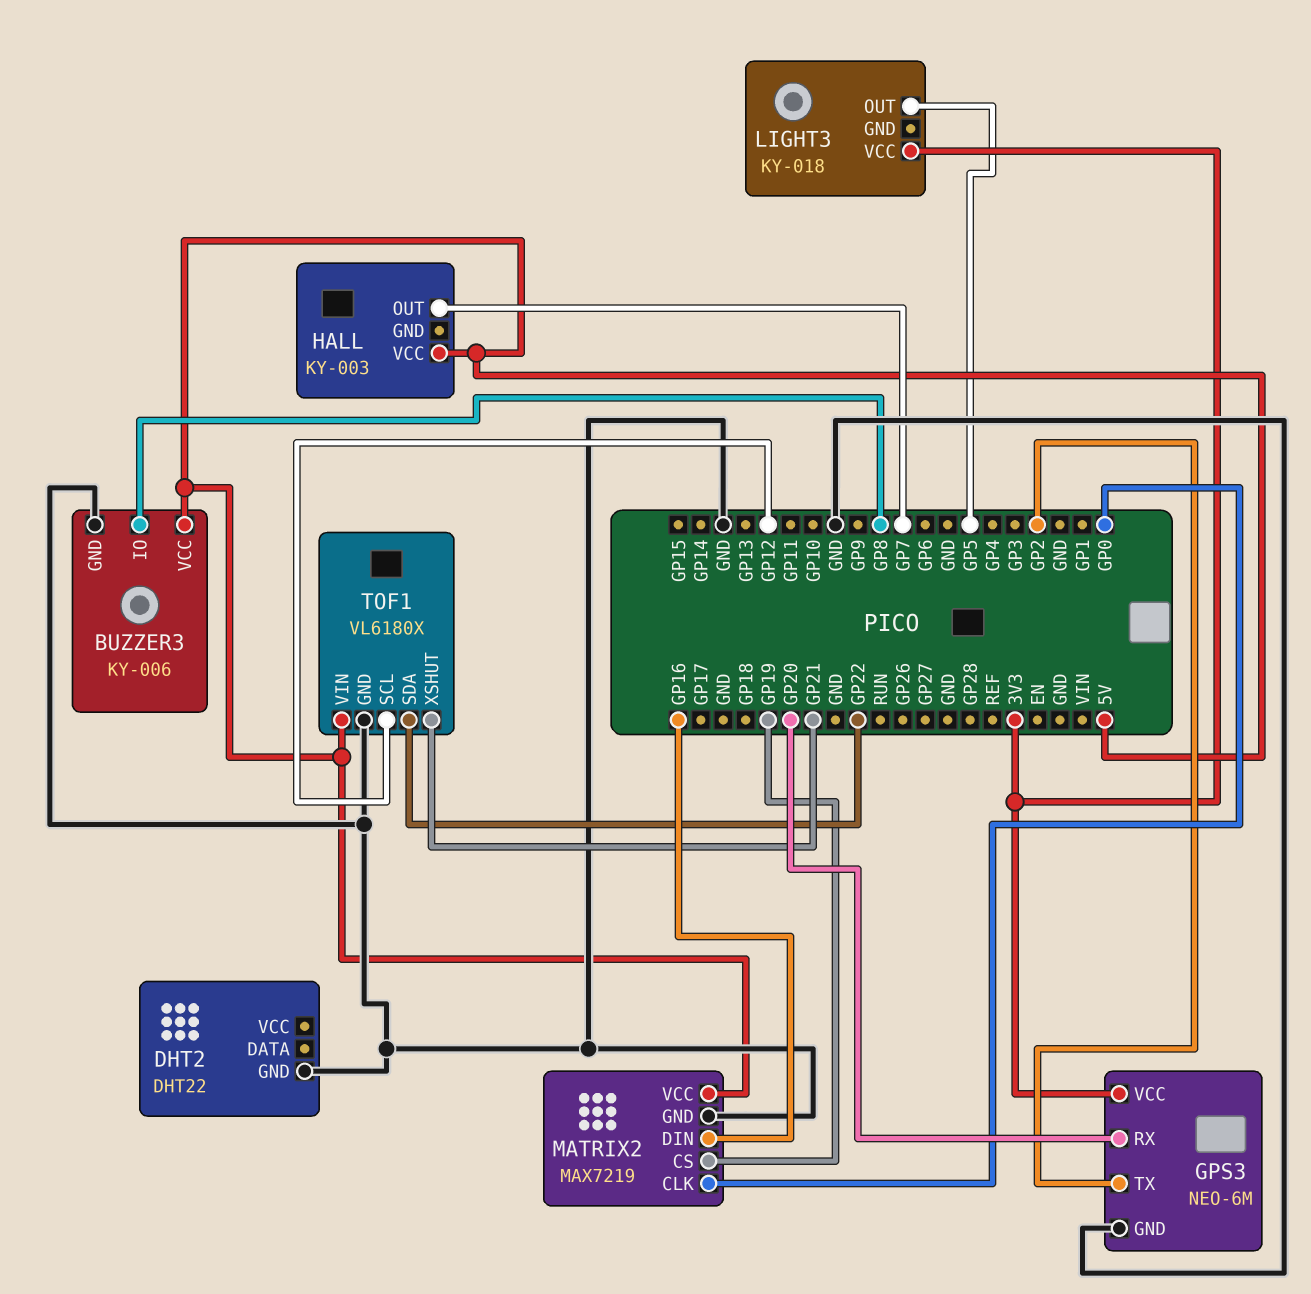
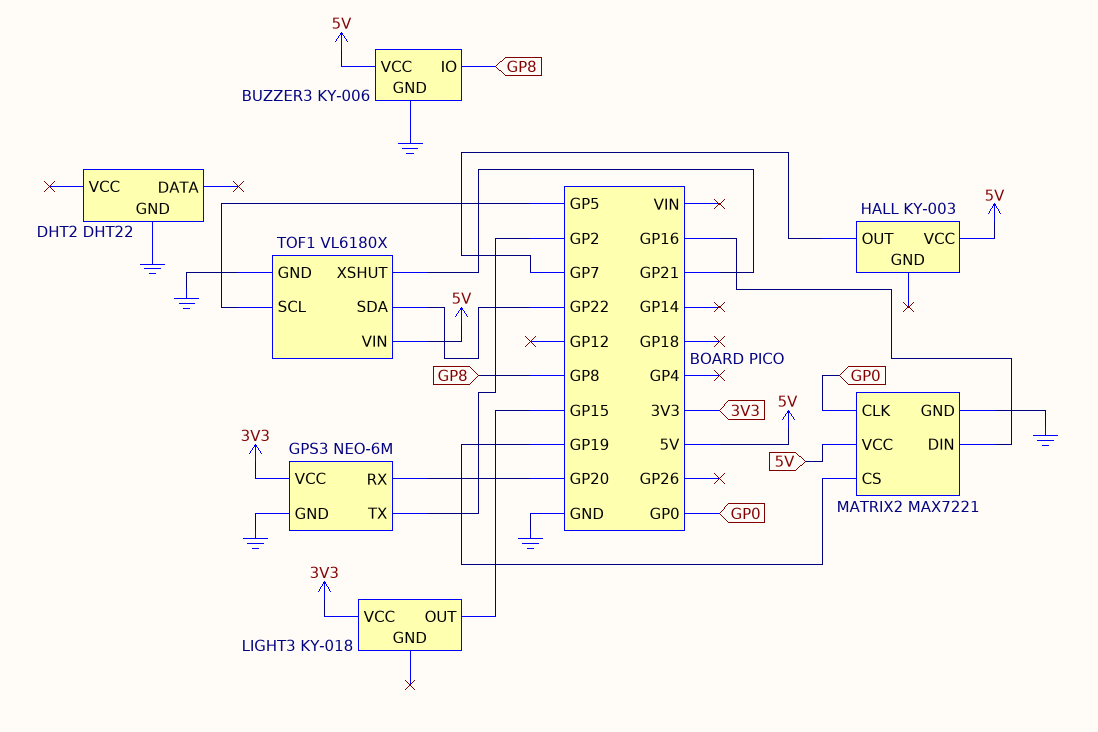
LIGHT3 pin OUT: GP5 -> GP15
MATRIX2: MAX7219 -> MAX7221
TOF1 pin SCL: GP12 -> GP5

